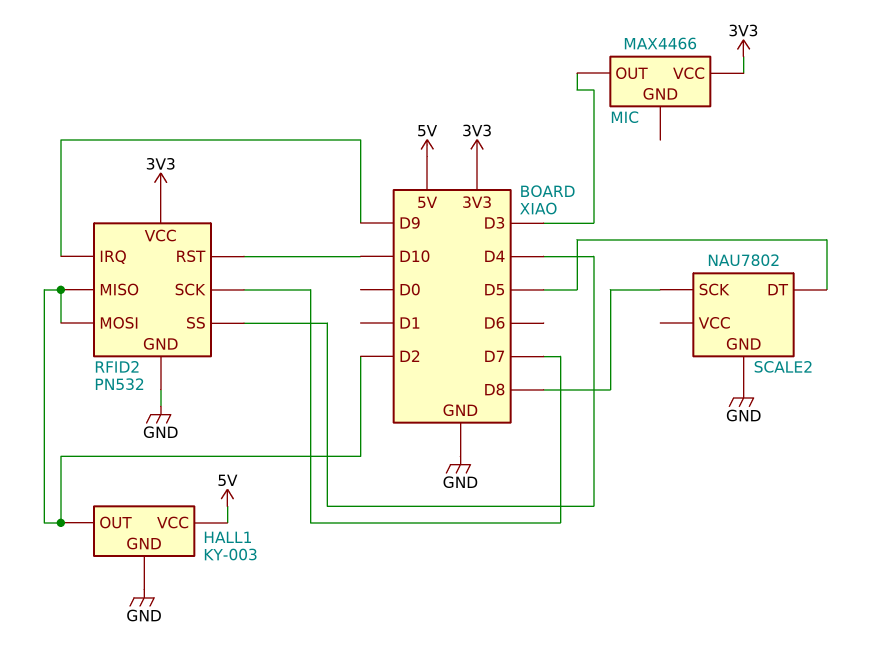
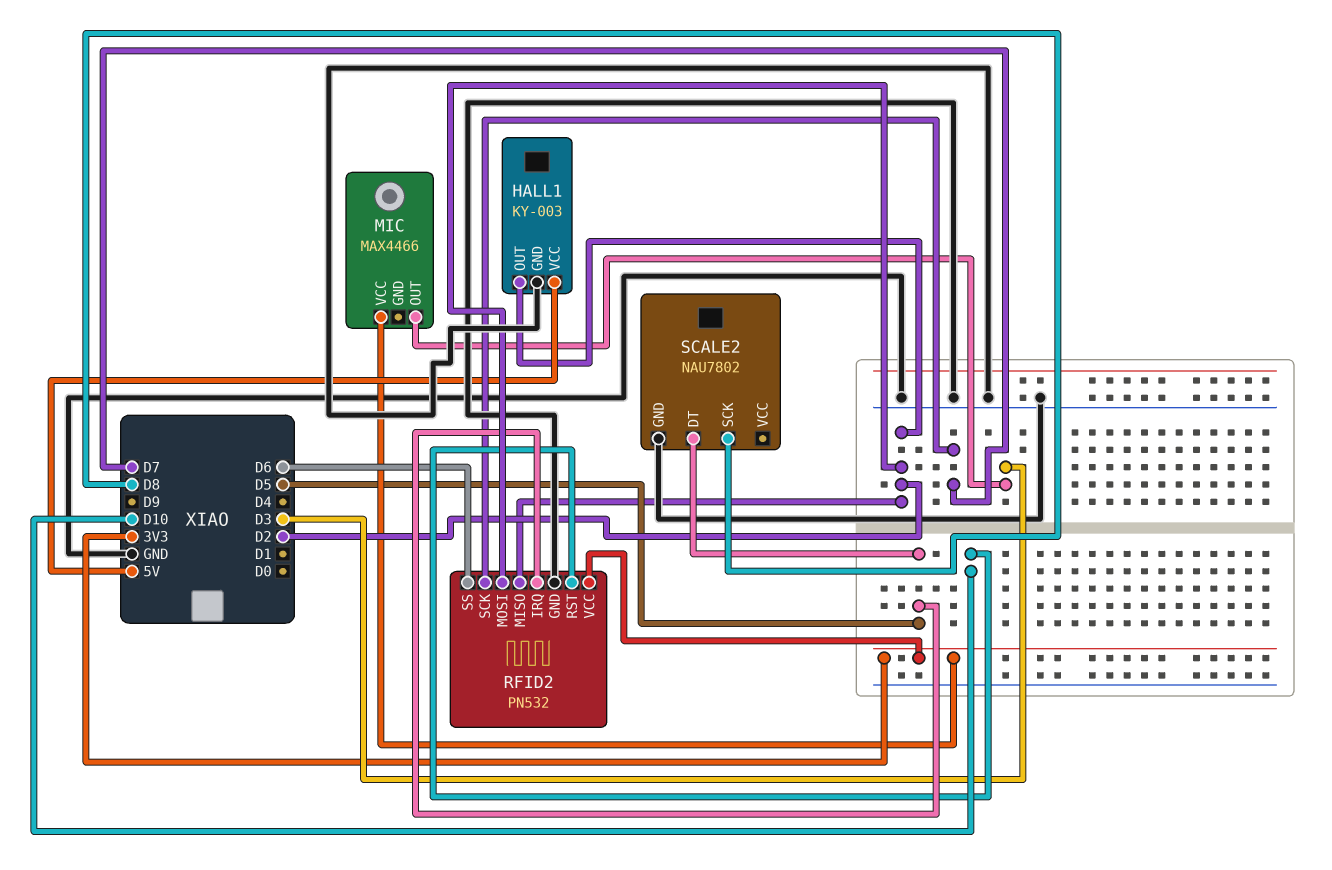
RFID2 pin IRQ: D9 -> D5
RFID2 pin SS: D4 -> D6

